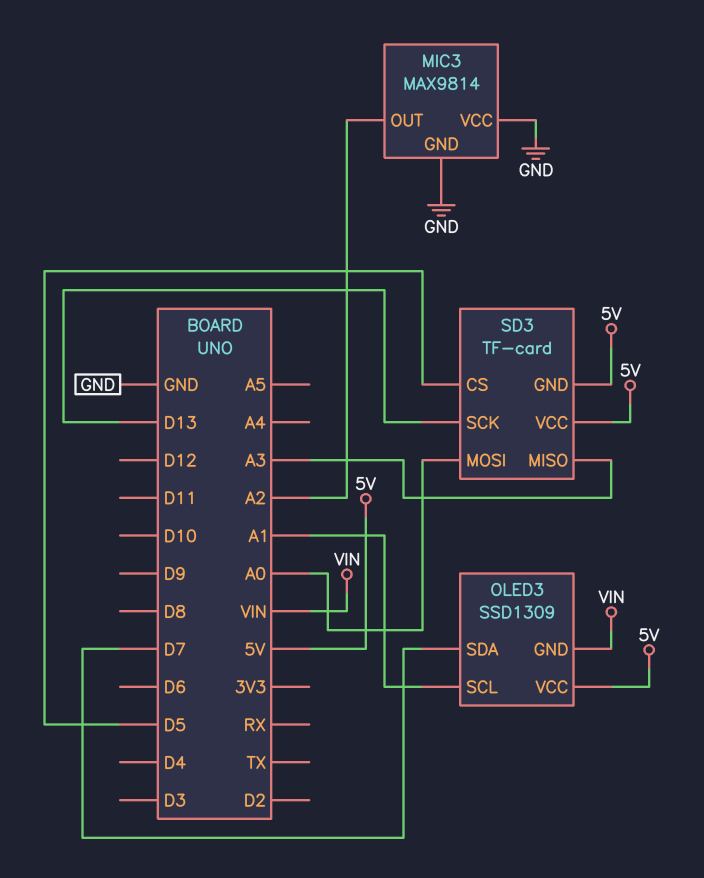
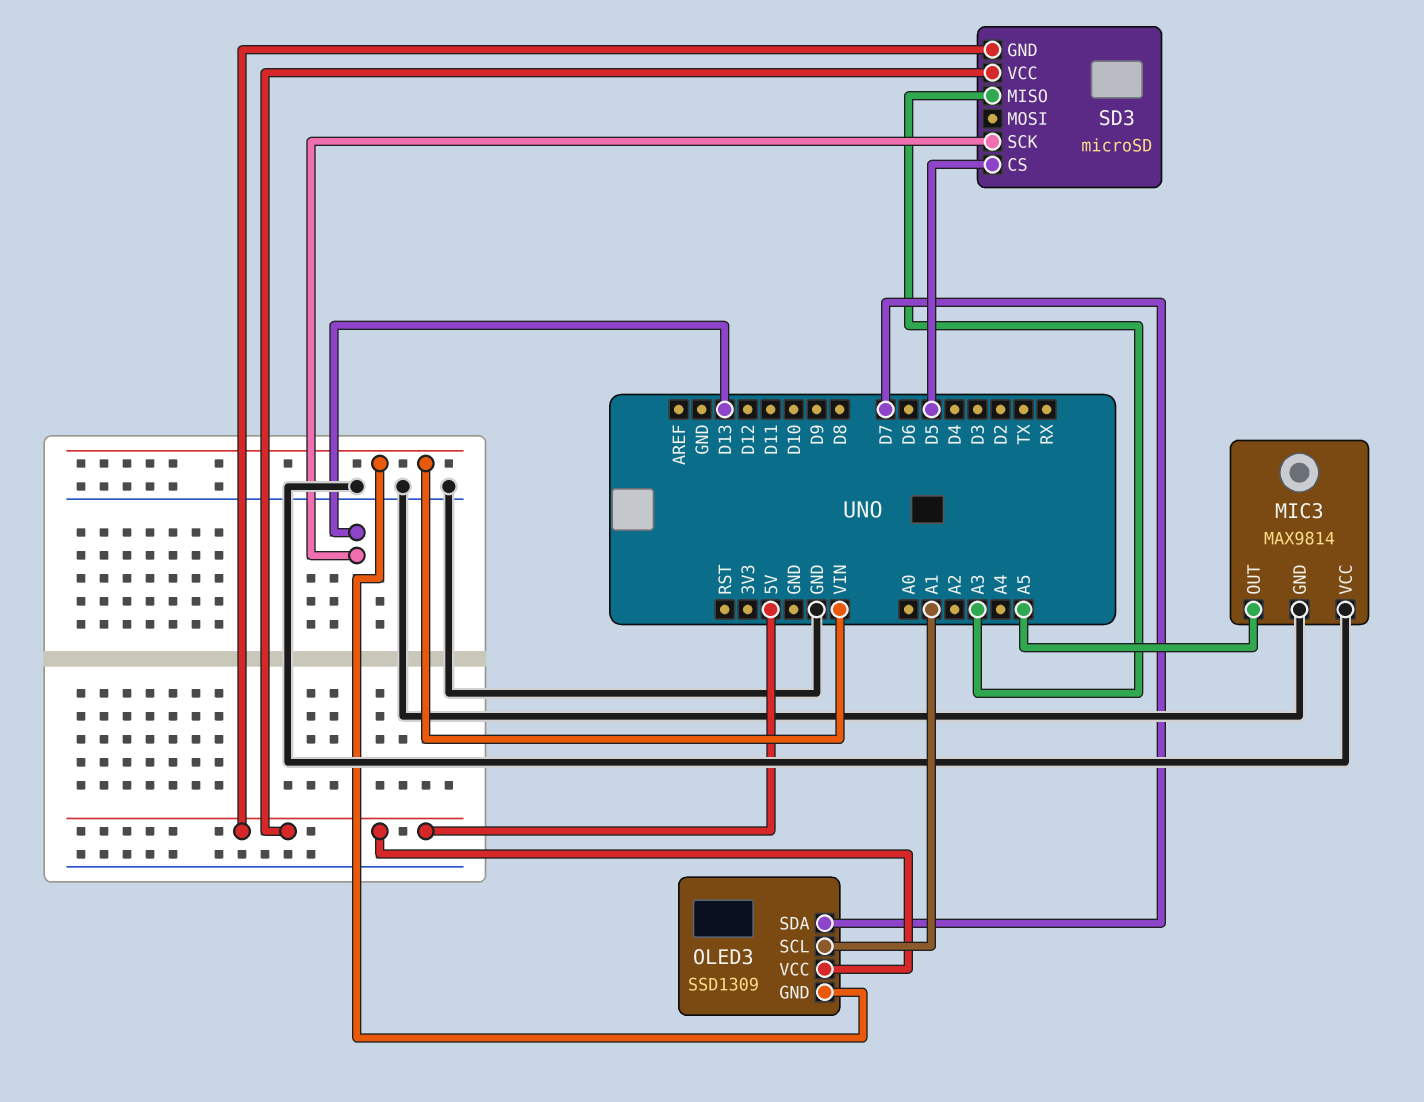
MIC3 pin OUT: A2 -> A5
SD3: TF-card -> microSD
SD3 pin MOSI: A0 -> none

